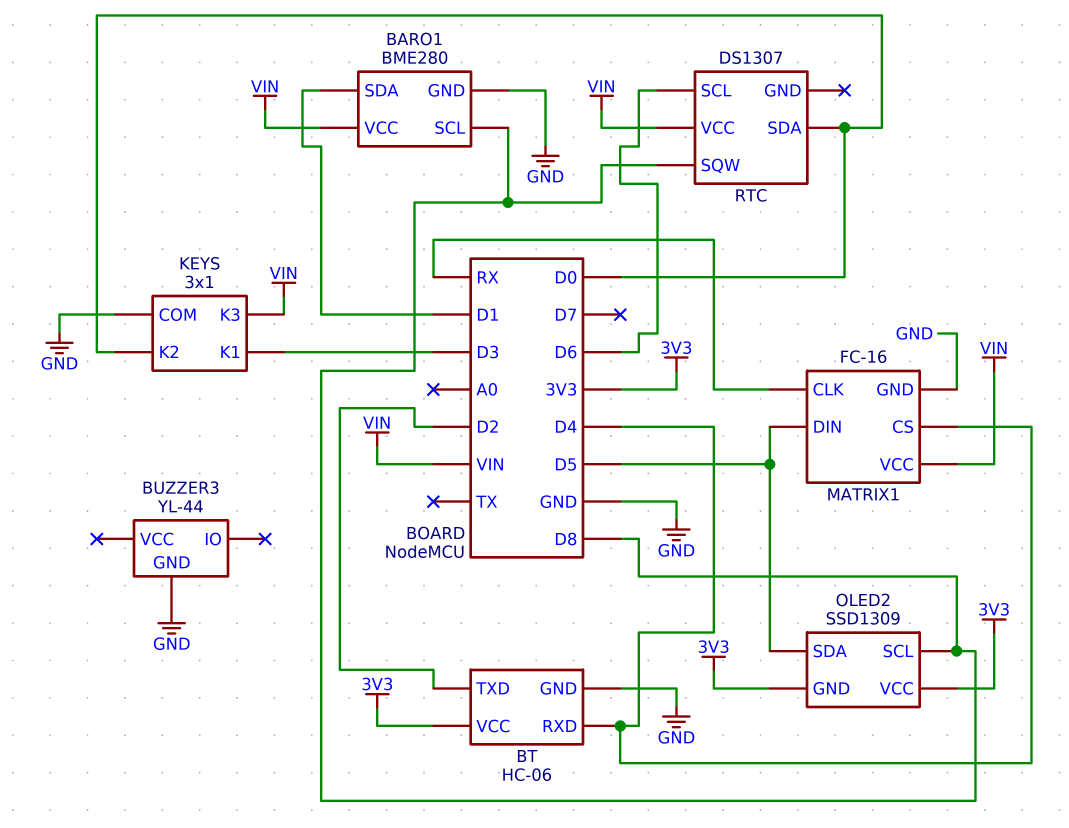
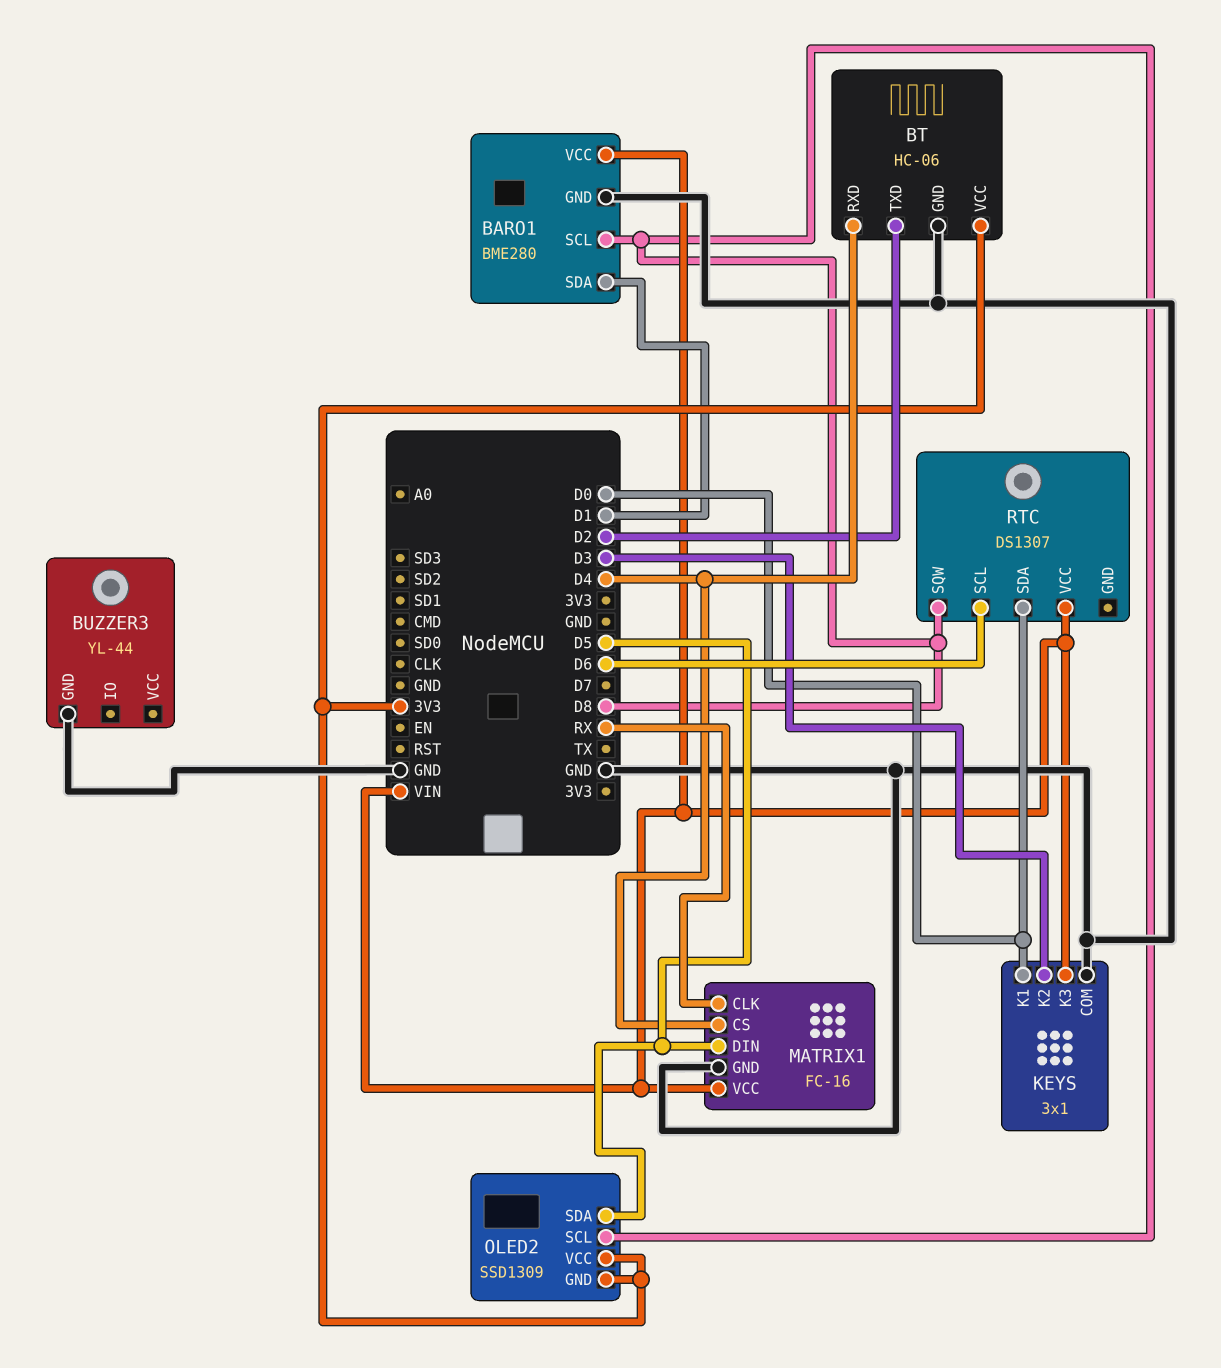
KEYS pin K1: D3 -> D0
KEYS pin K2: D0 -> D3

